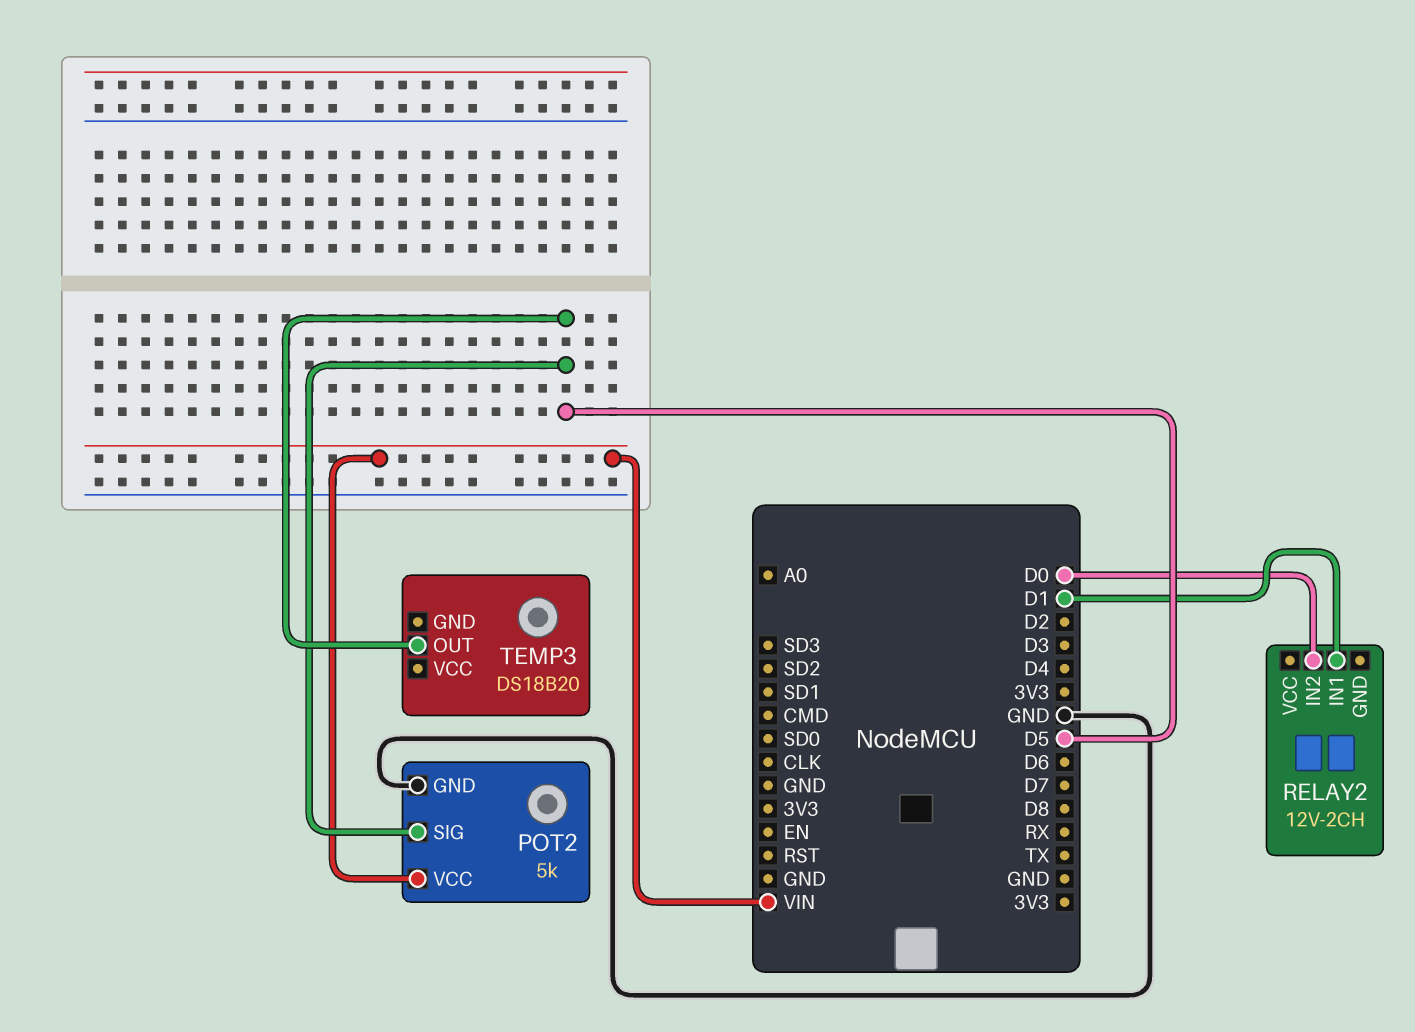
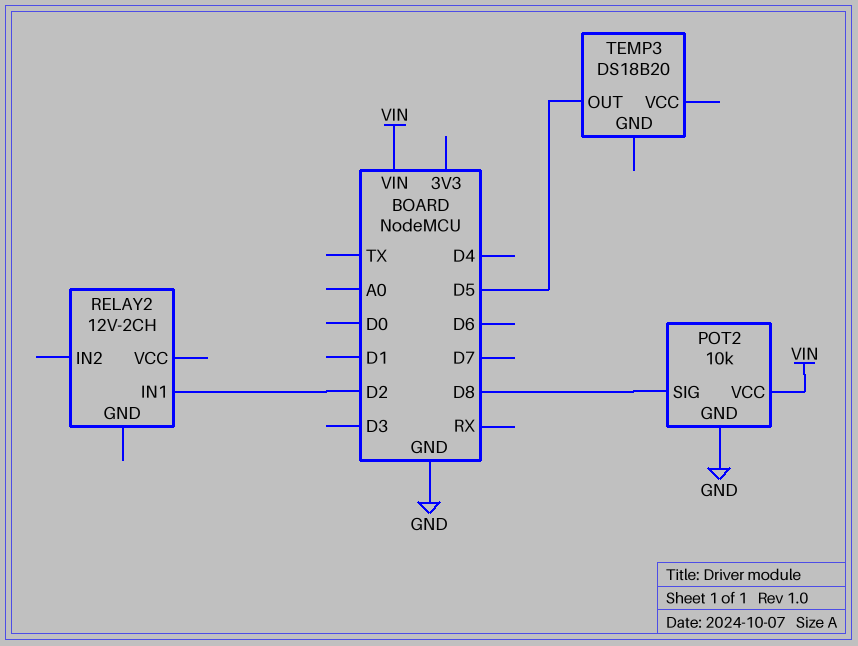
POT2: 5k -> 10k
POT2 pin SIG: D5 -> D8
RELAY2 pin IN1: D1 -> D2
RELAY2 pin IN2: D0 -> none

